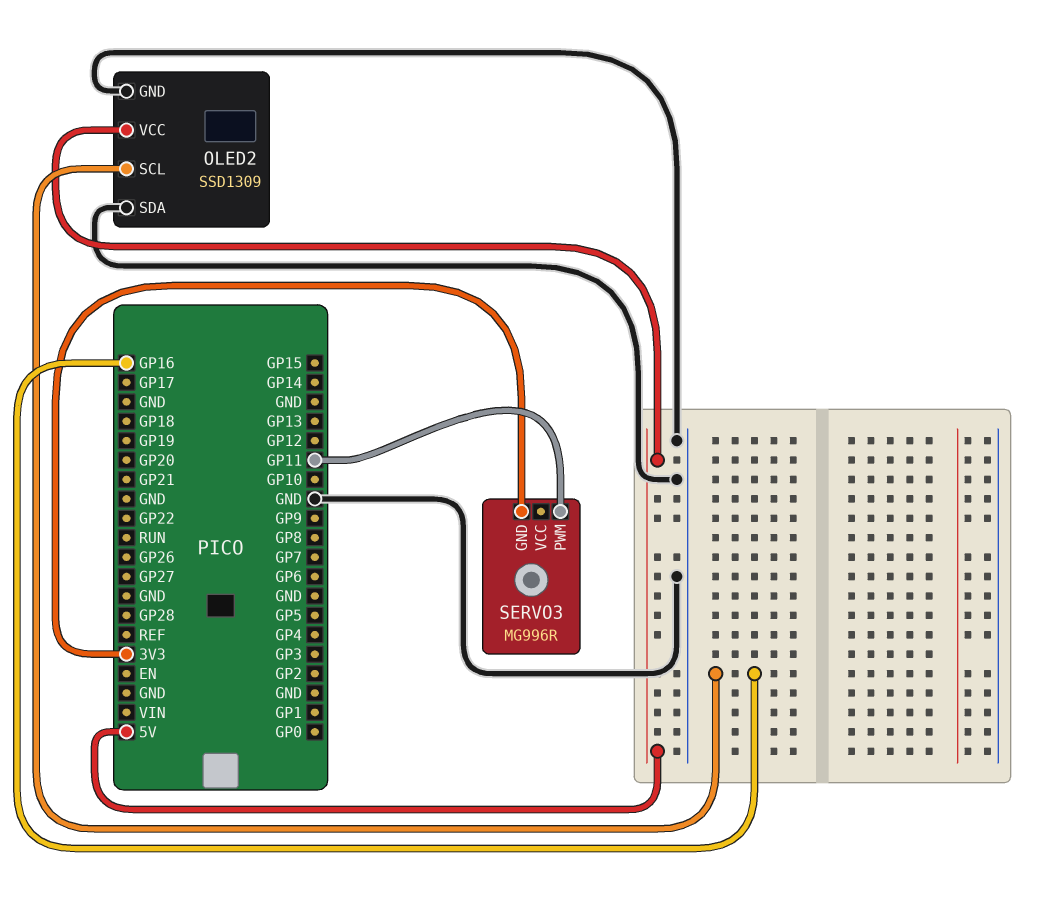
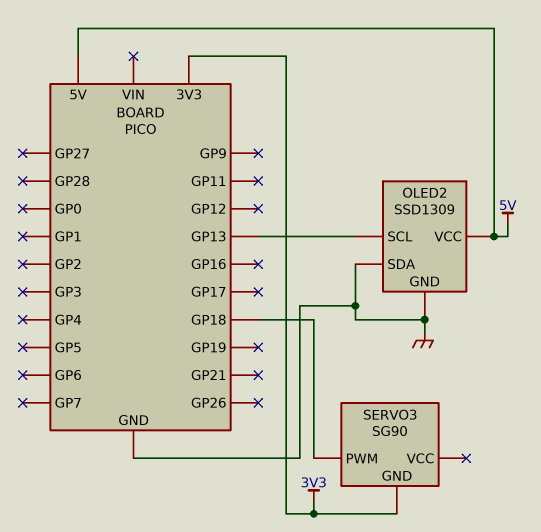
OLED2 pin SCL: GP16 -> GP13
SERVO3: MG996R -> SG90
SERVO3 pin PWM: GP11 -> GP18

